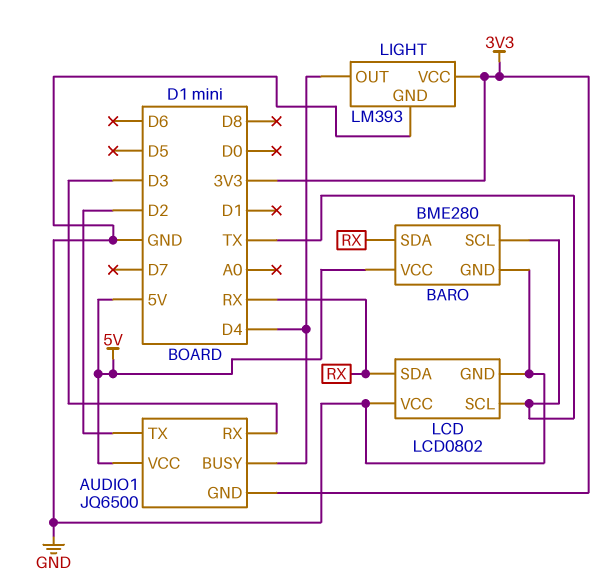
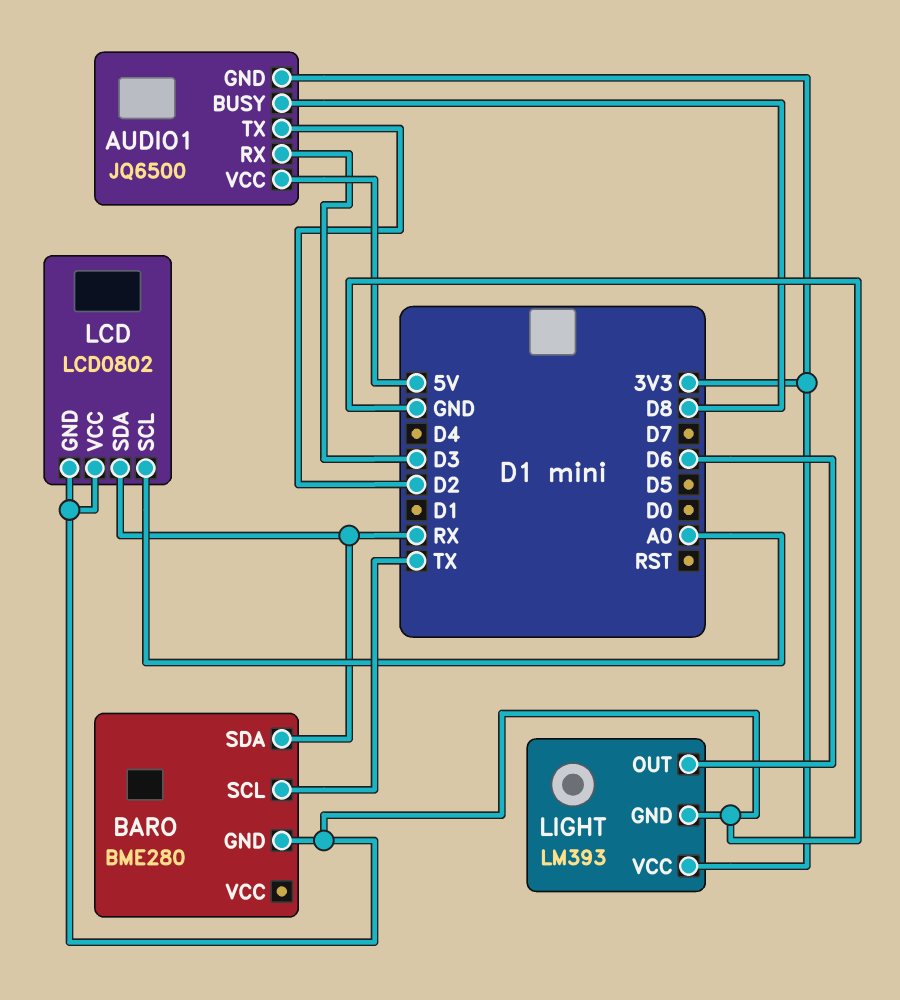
AUDIO1 pin BUSY: D4 -> D8
BARO pin VCC: 5V -> none
LCD pin SCL: TX -> A0
LIGHT pin OUT: D4 -> D6

